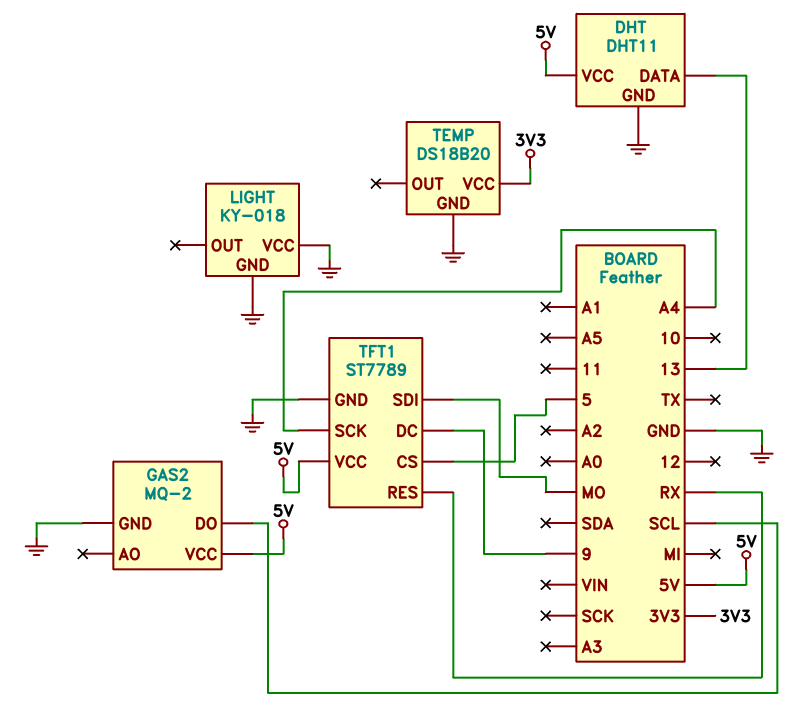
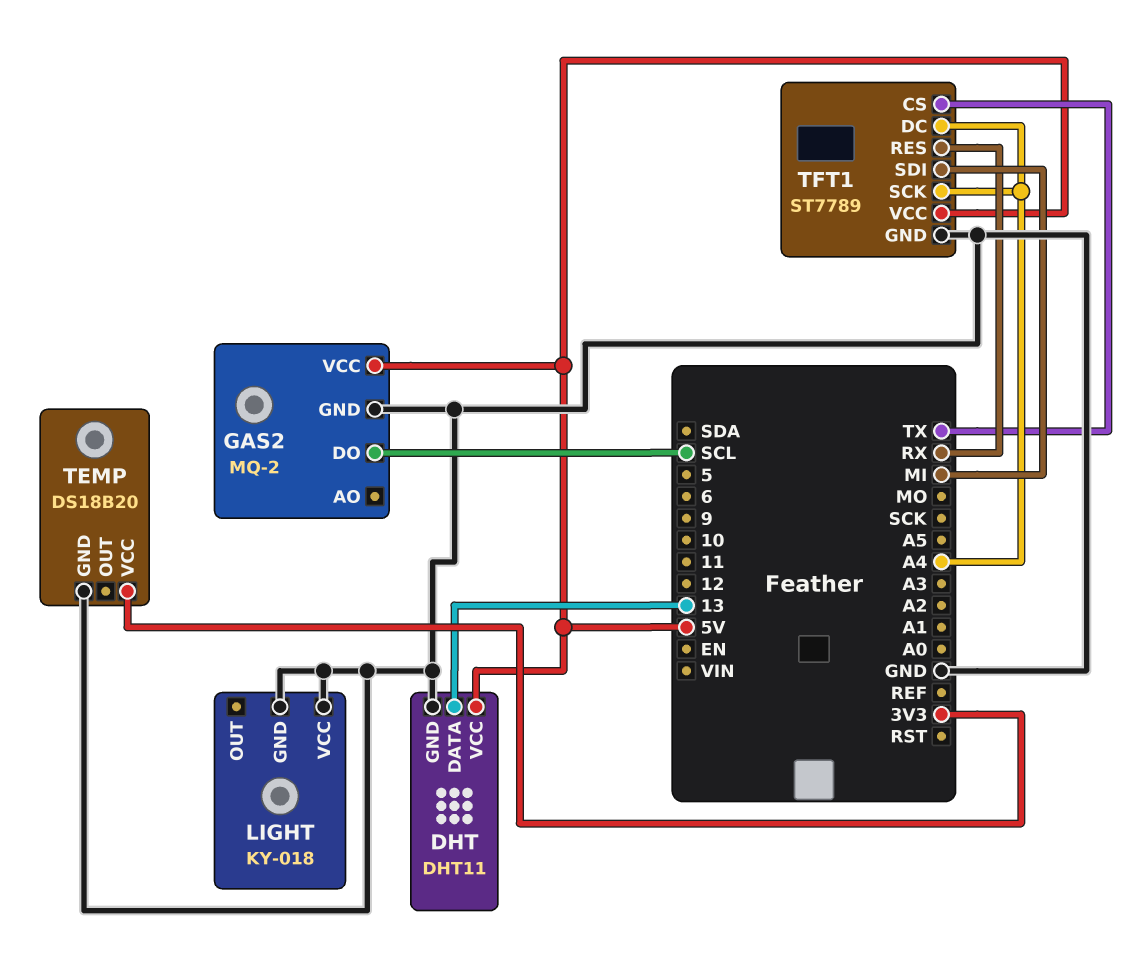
TFT1 pin CS: 5 -> TX
TFT1 pin DC: 9 -> A4
TFT1 pin SDI: MO -> MI

